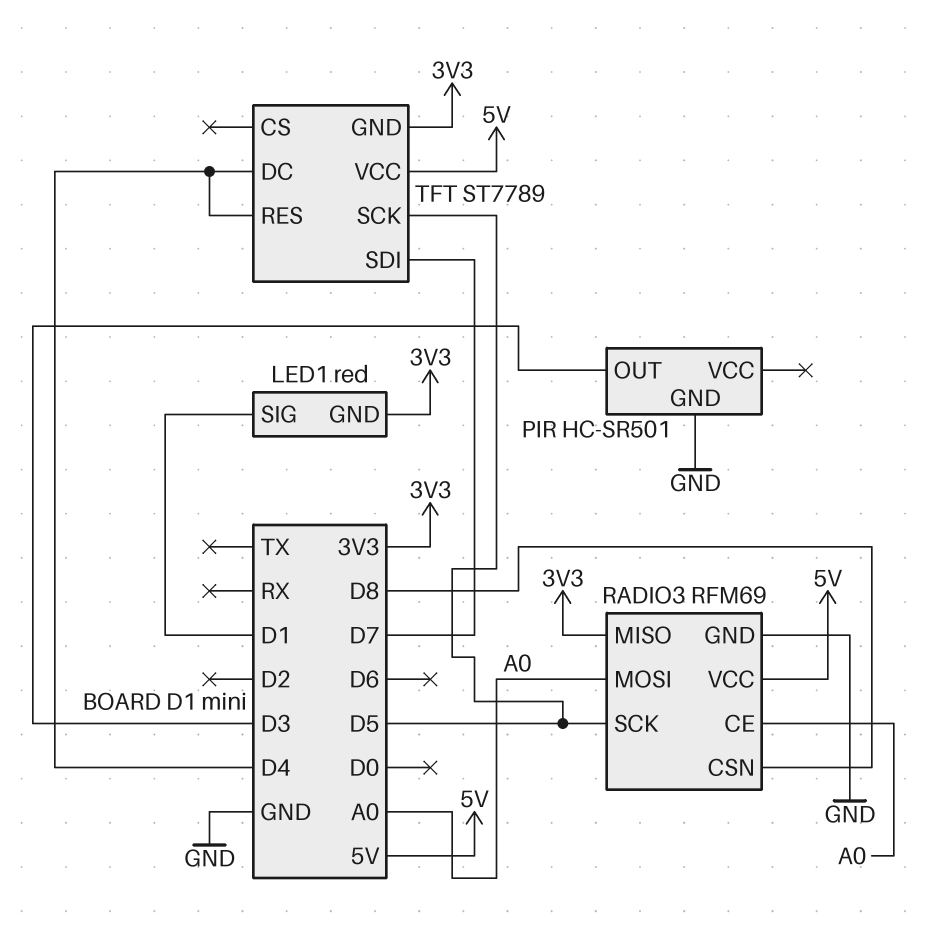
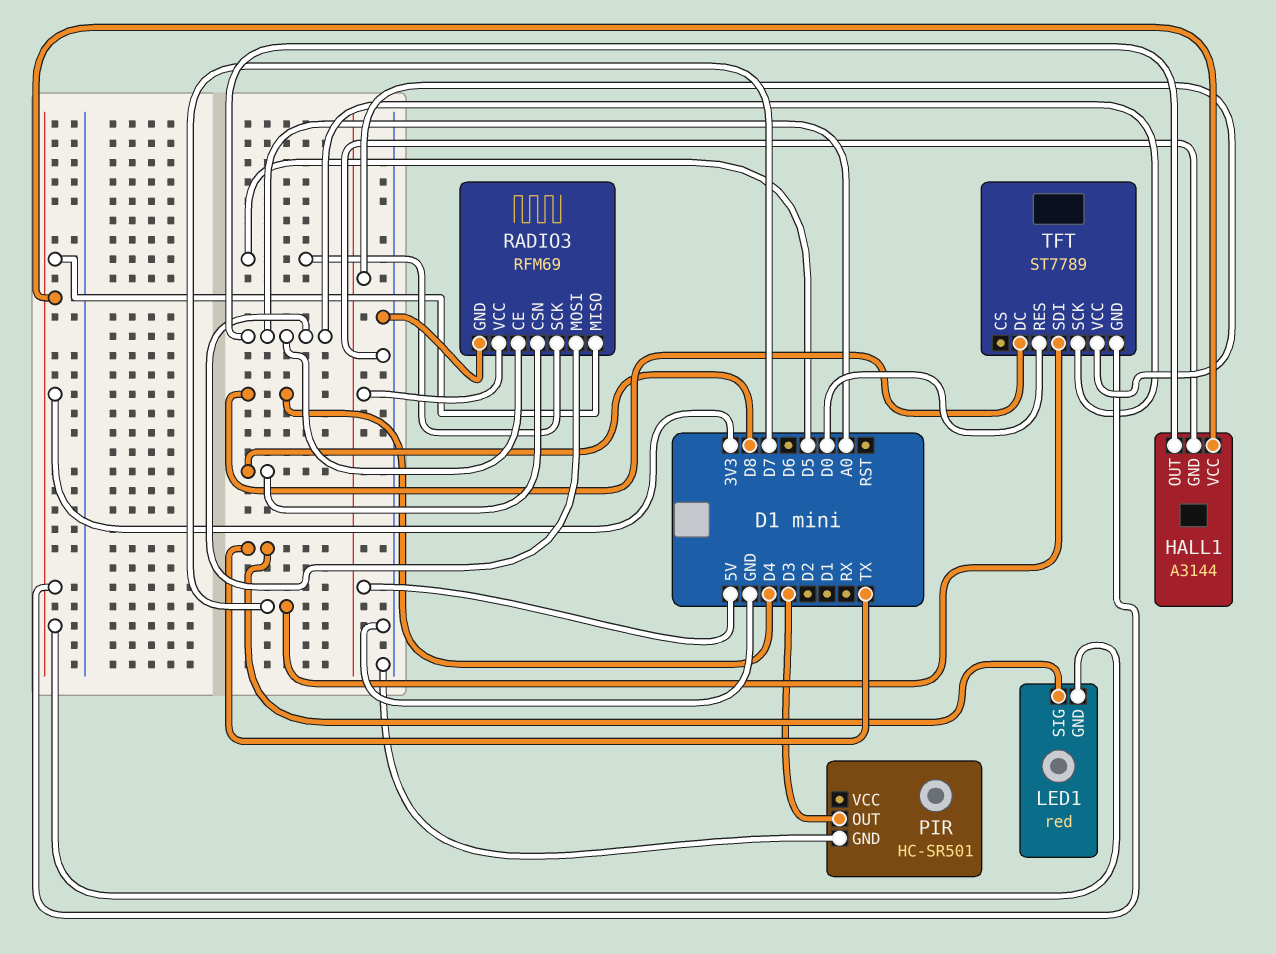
HALL1: none -> A3144
HALL1 pin GND: none -> GND
HALL1 pin OUT: none -> A0
HALL1 pin VCC: none -> 3V3
LED1 pin SIG: D1 -> TX
TFT pin RES: D4 -> D0
TFT pin SCK: D5 -> A0

